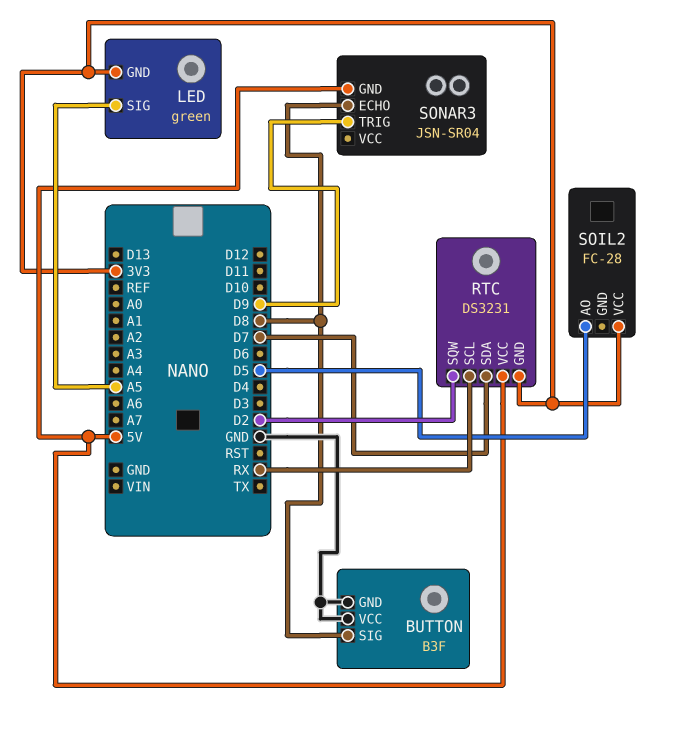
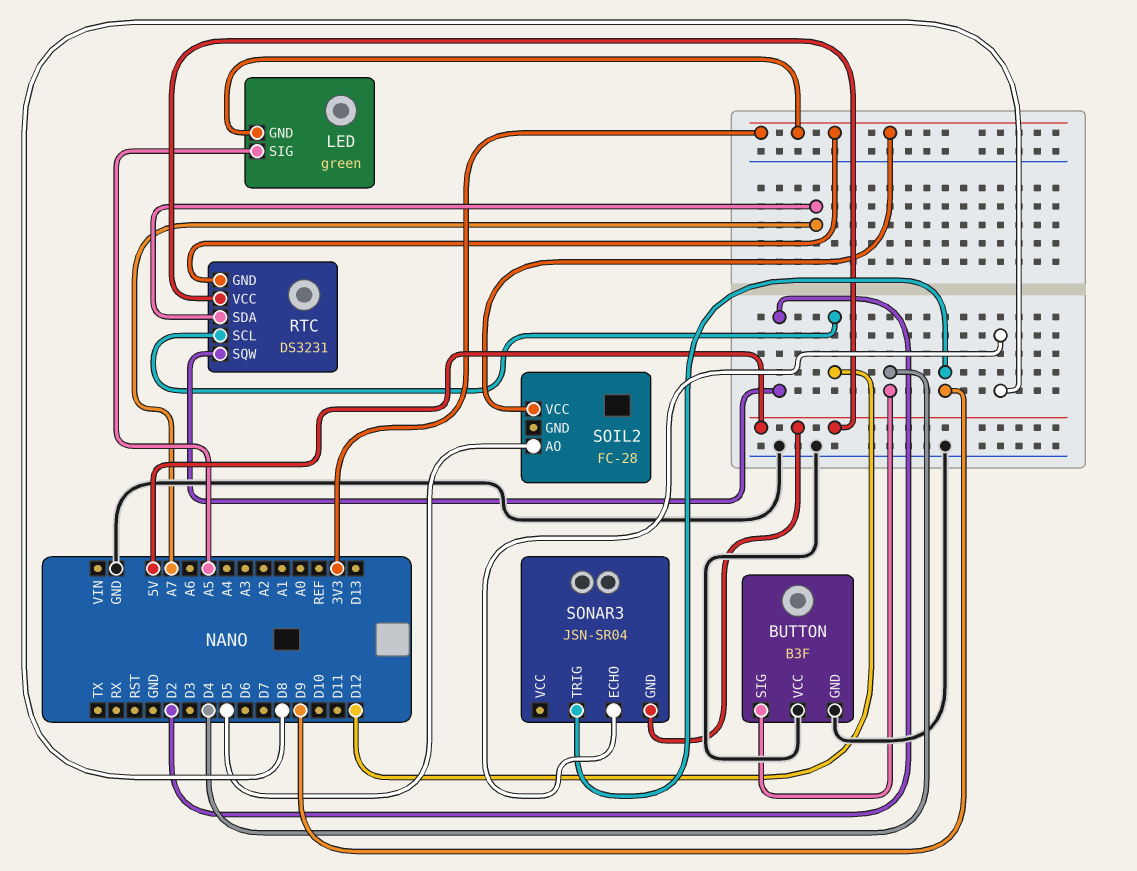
BUTTON pin SIG: D8 -> D4
RTC pin SCL: RX -> D12
RTC pin SDA: D7 -> A7

